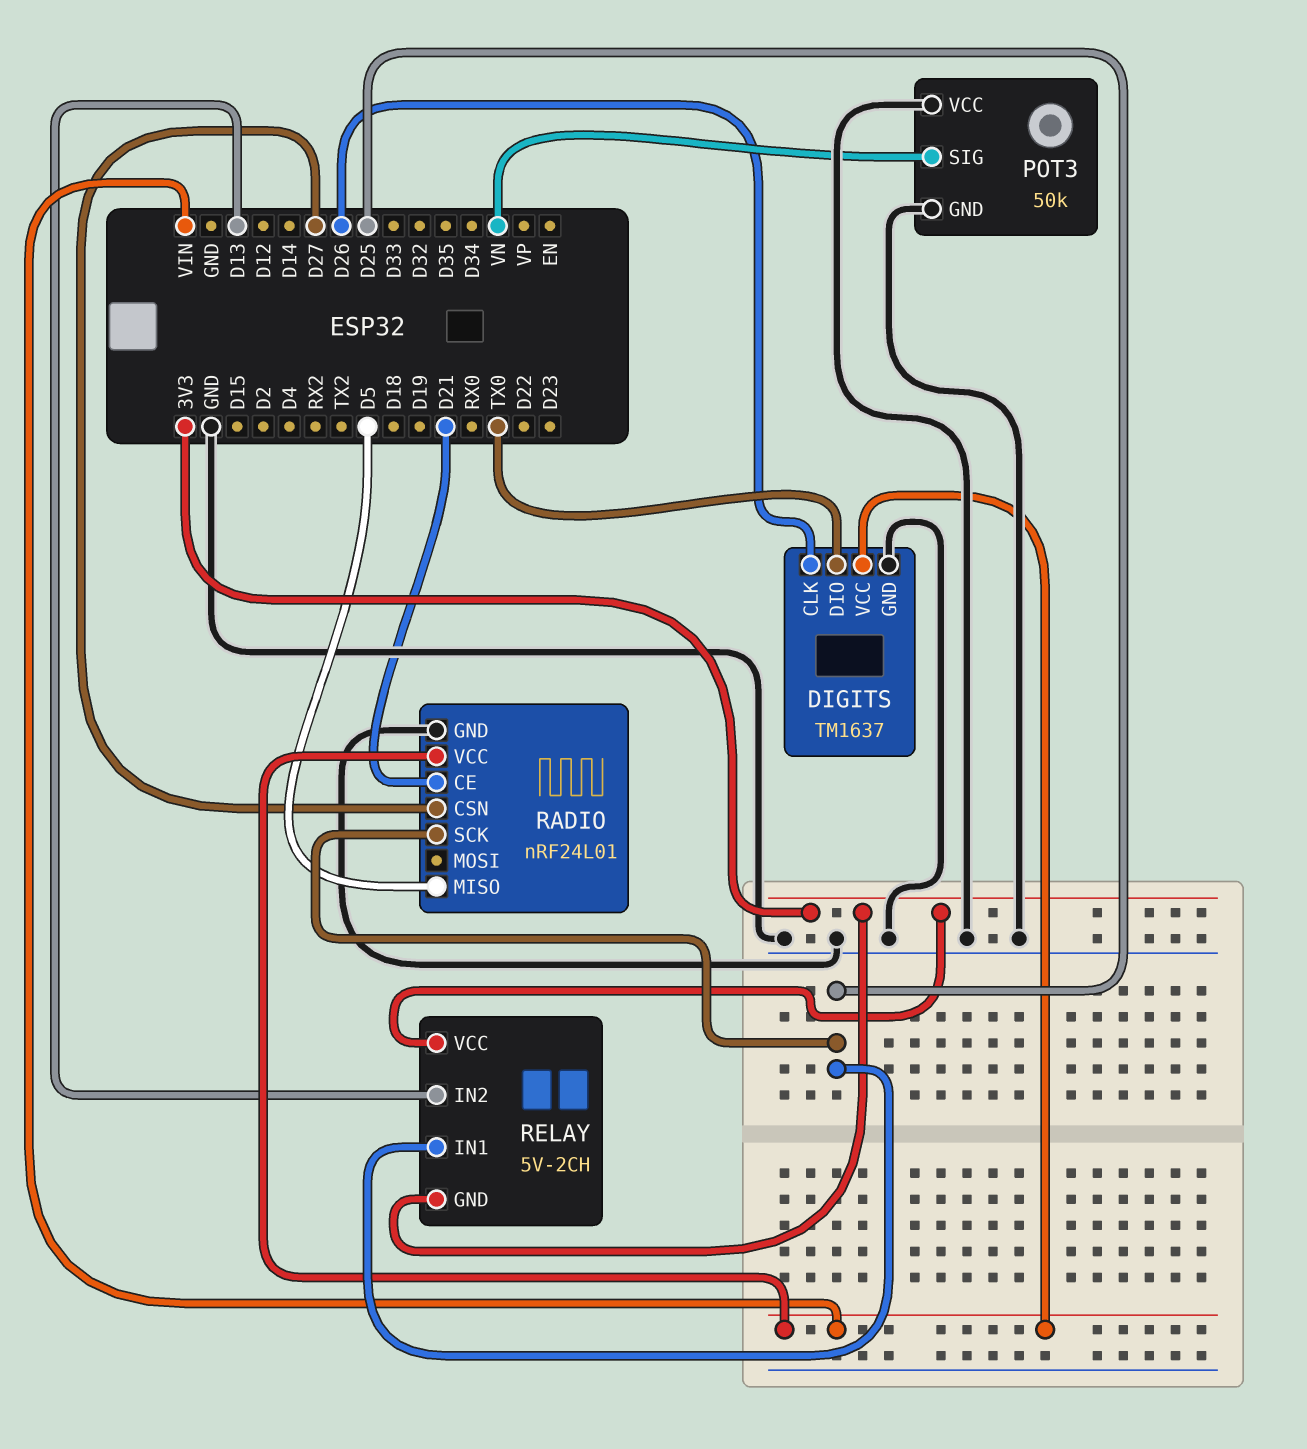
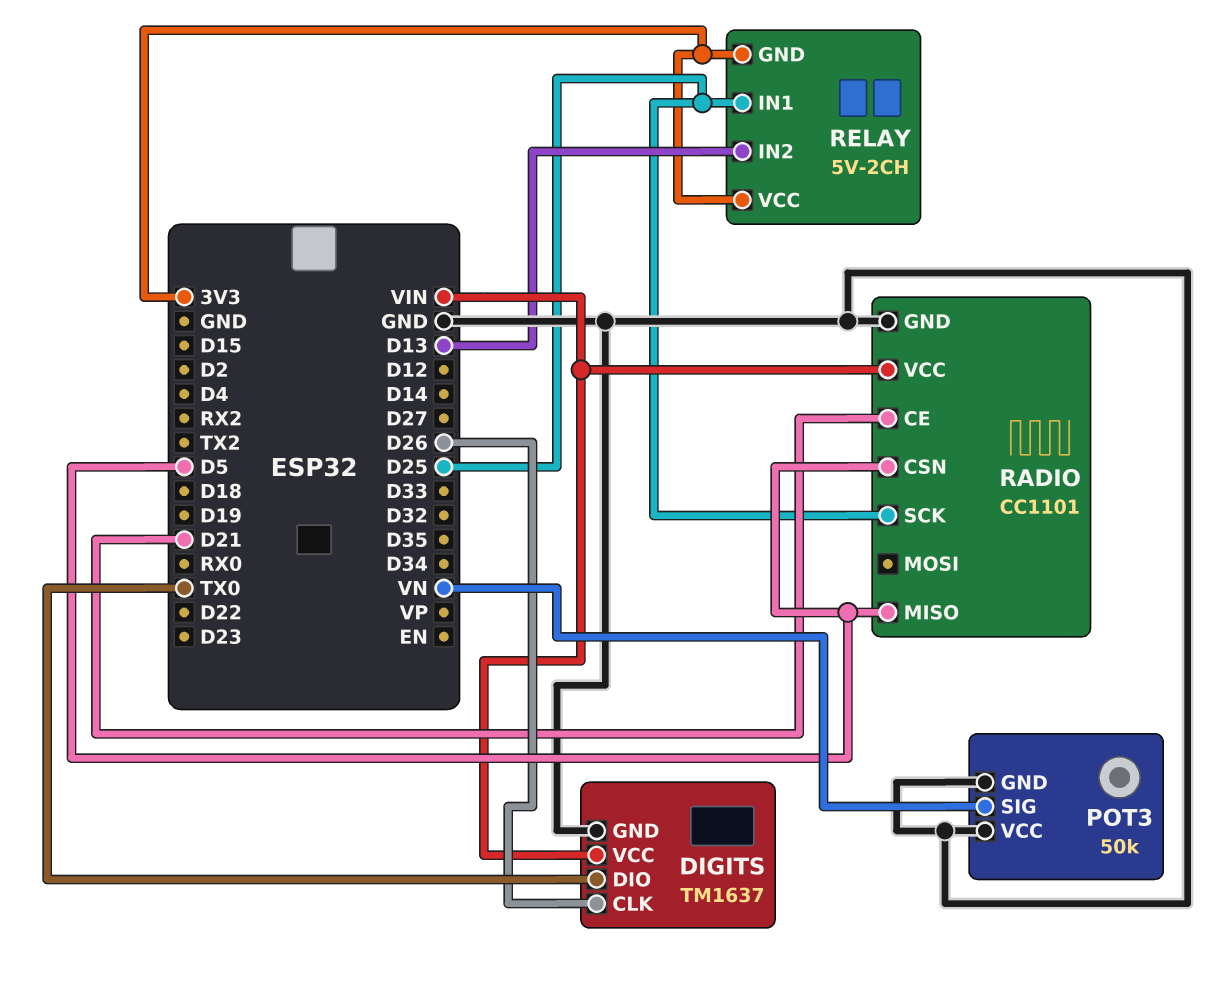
RADIO: nRF24L01 -> CC1101
RADIO pin CSN: D27 -> D5

